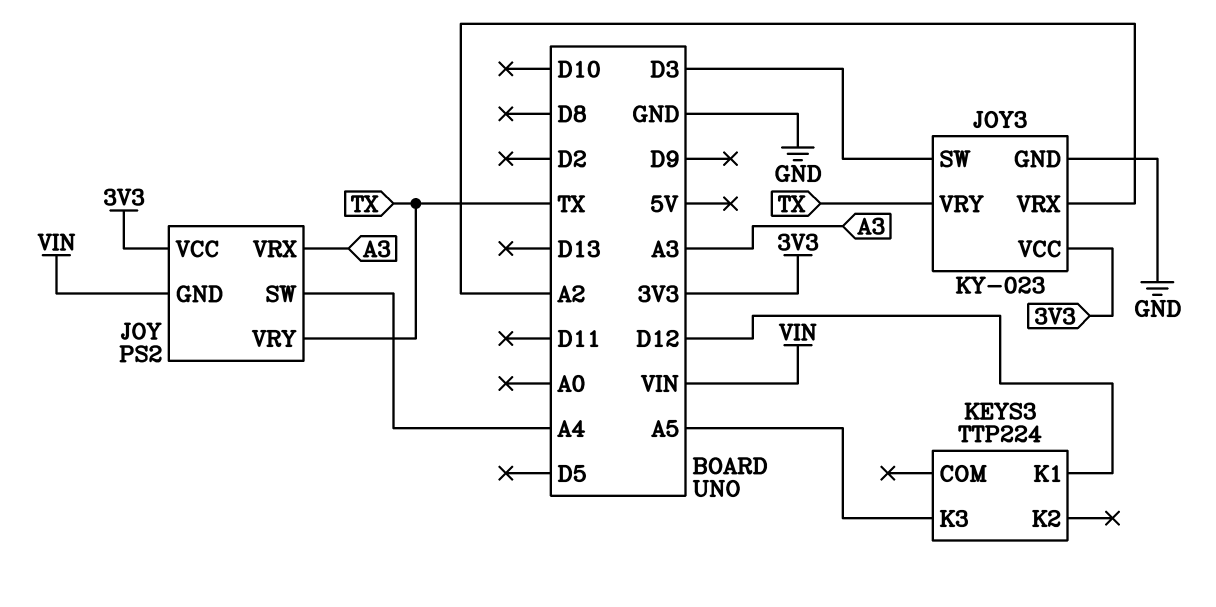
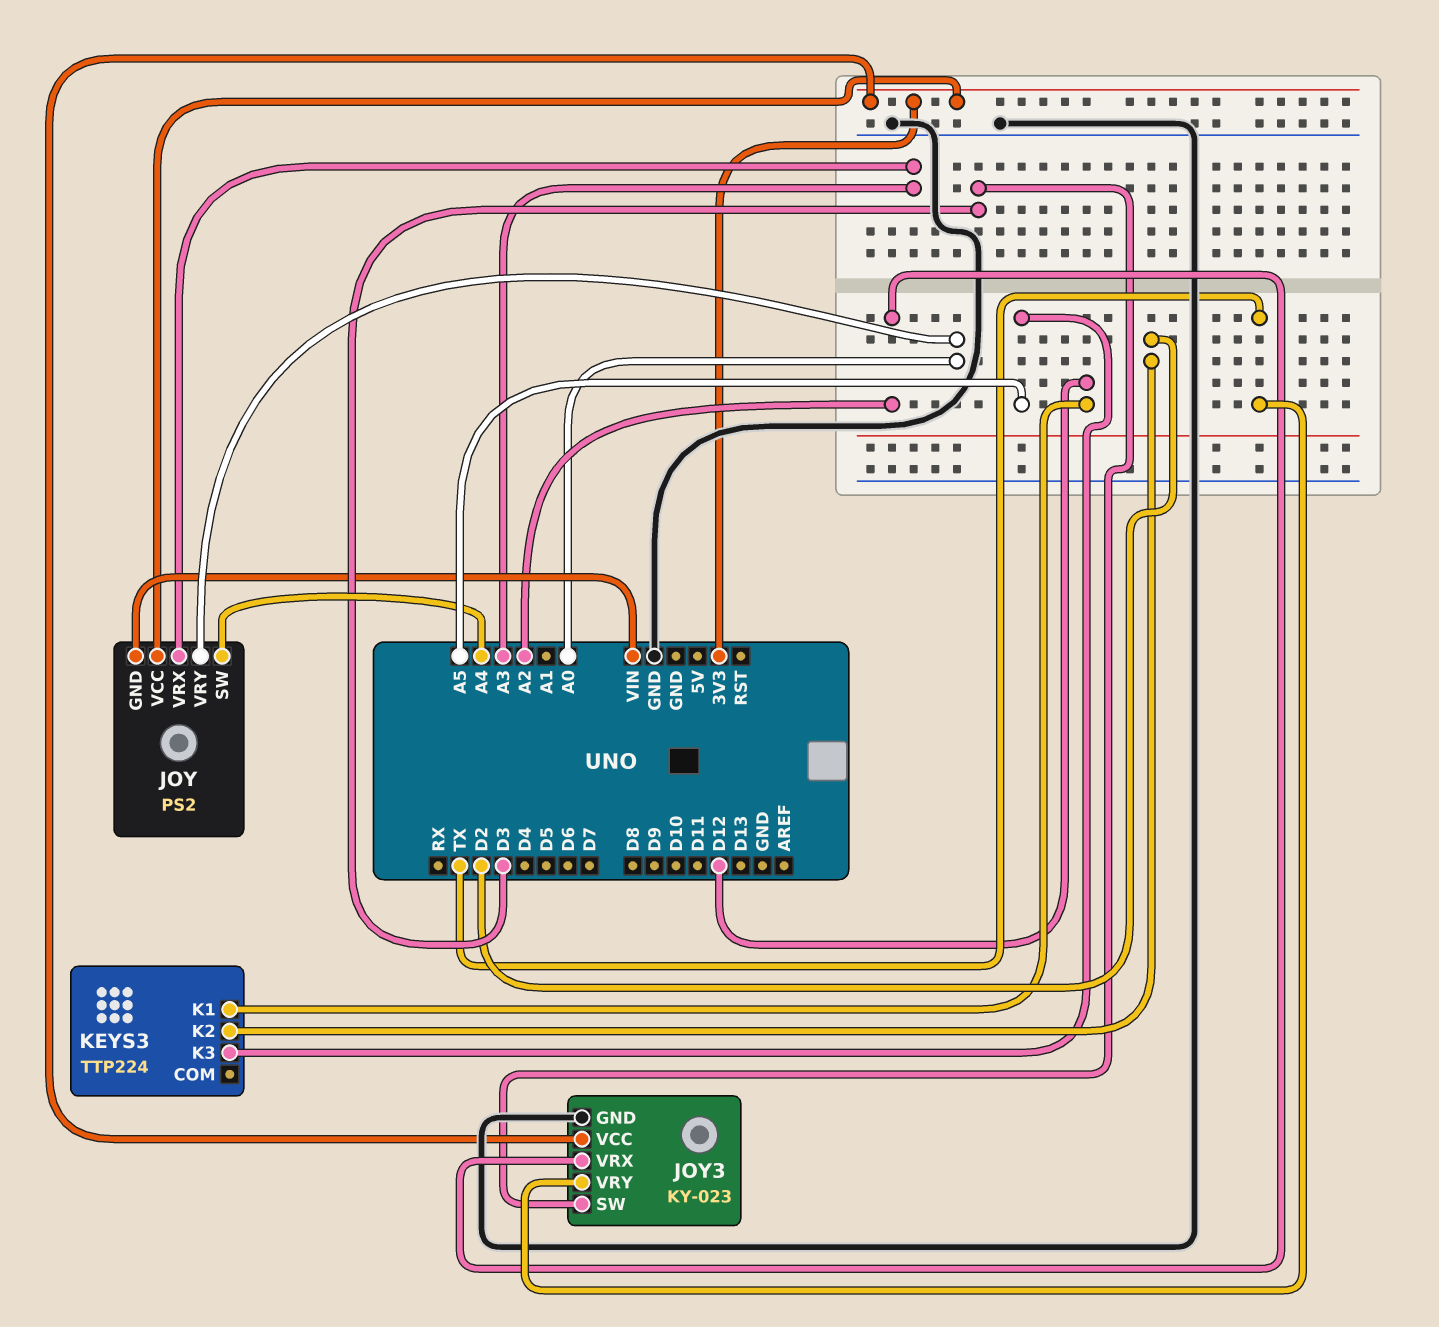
JOY pin VRY: TX -> A0
KEYS3 pin K2: none -> D2

